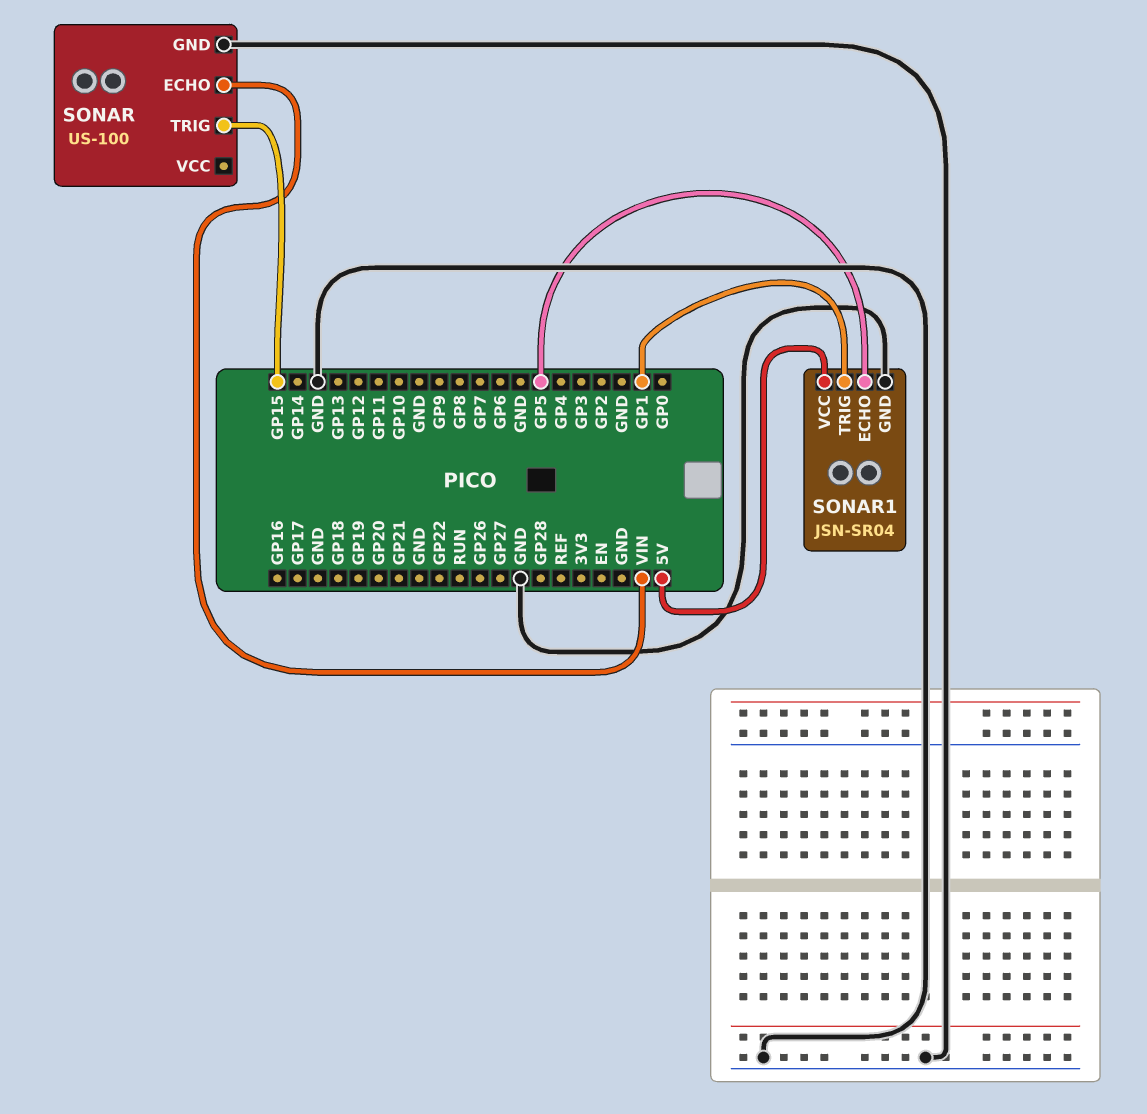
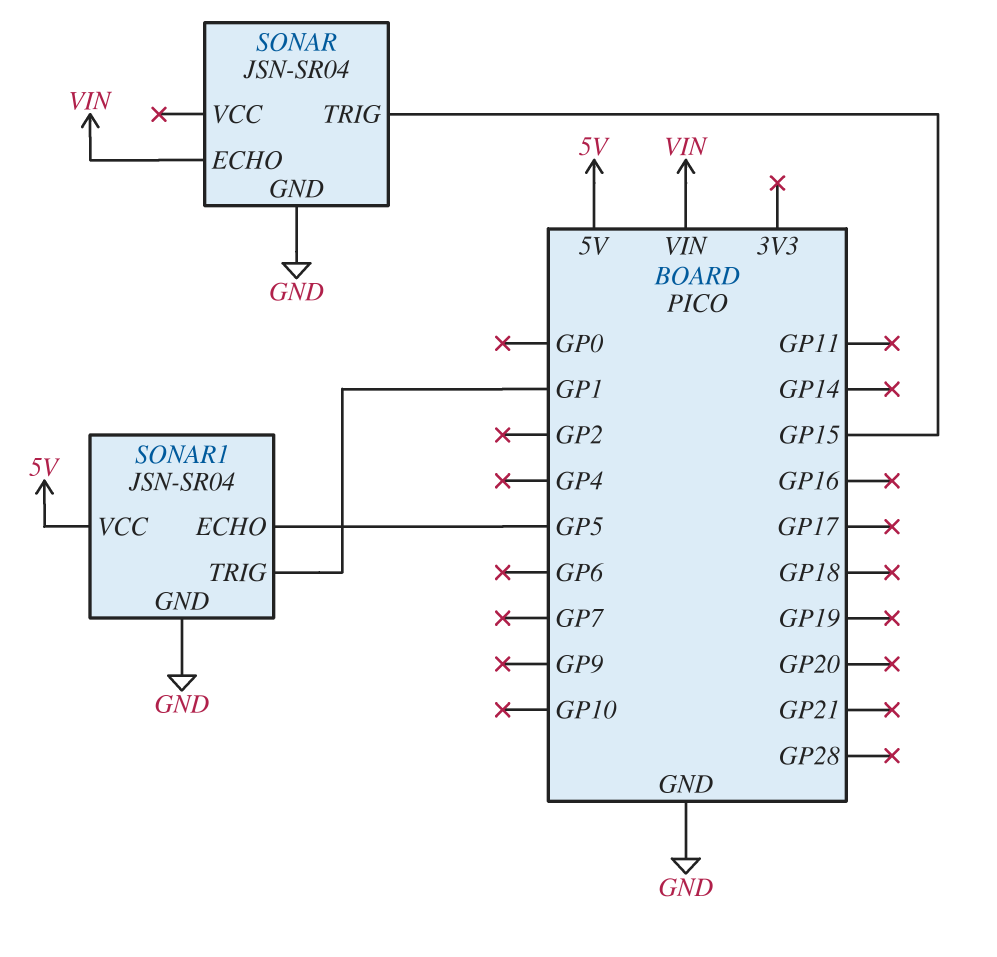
SONAR: US-100 -> JSN-SR04

